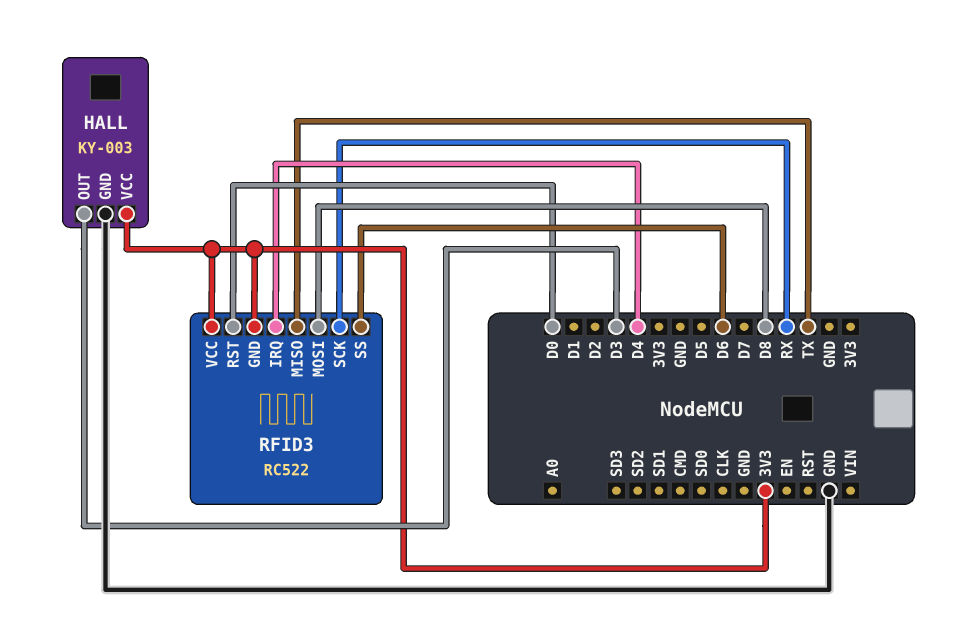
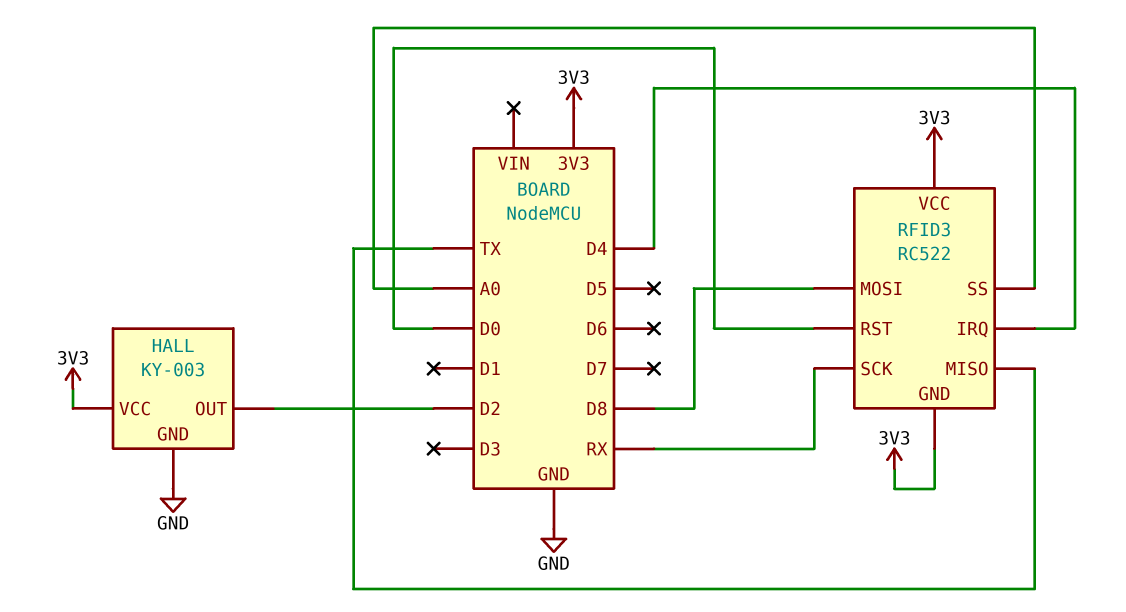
HALL pin OUT: D3 -> D2
RFID3 pin SS: D6 -> A0

